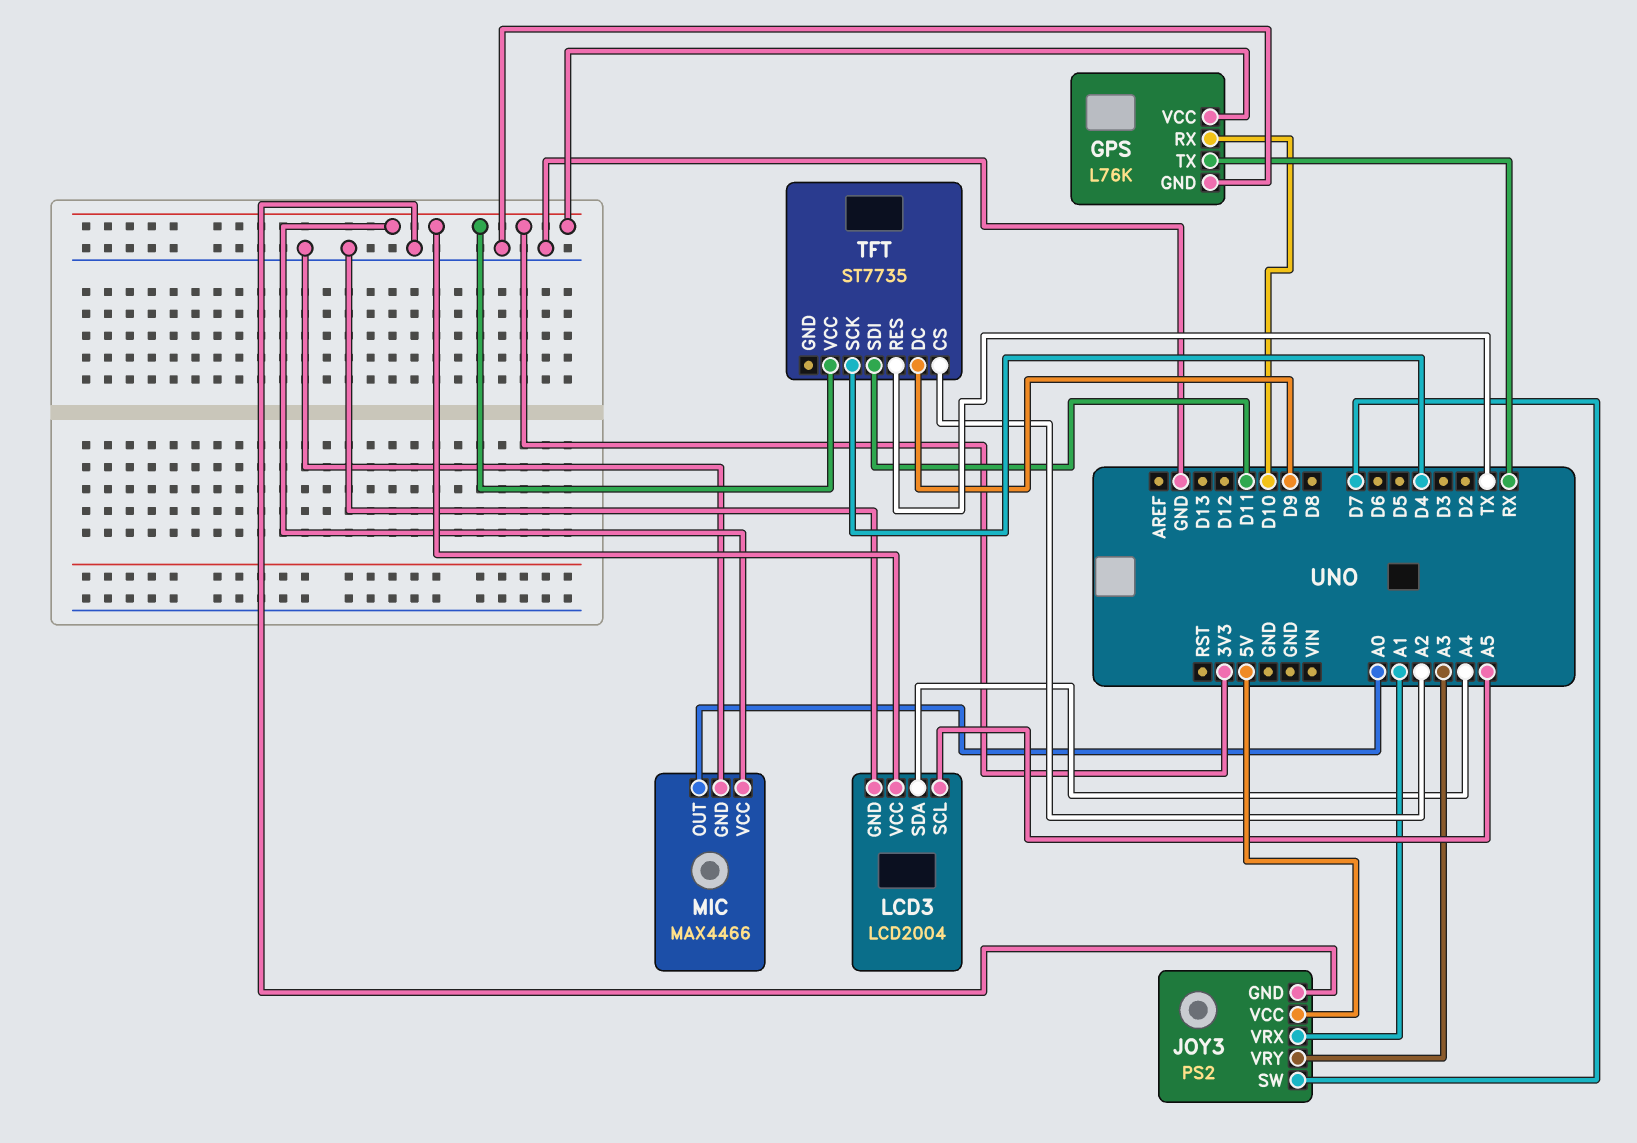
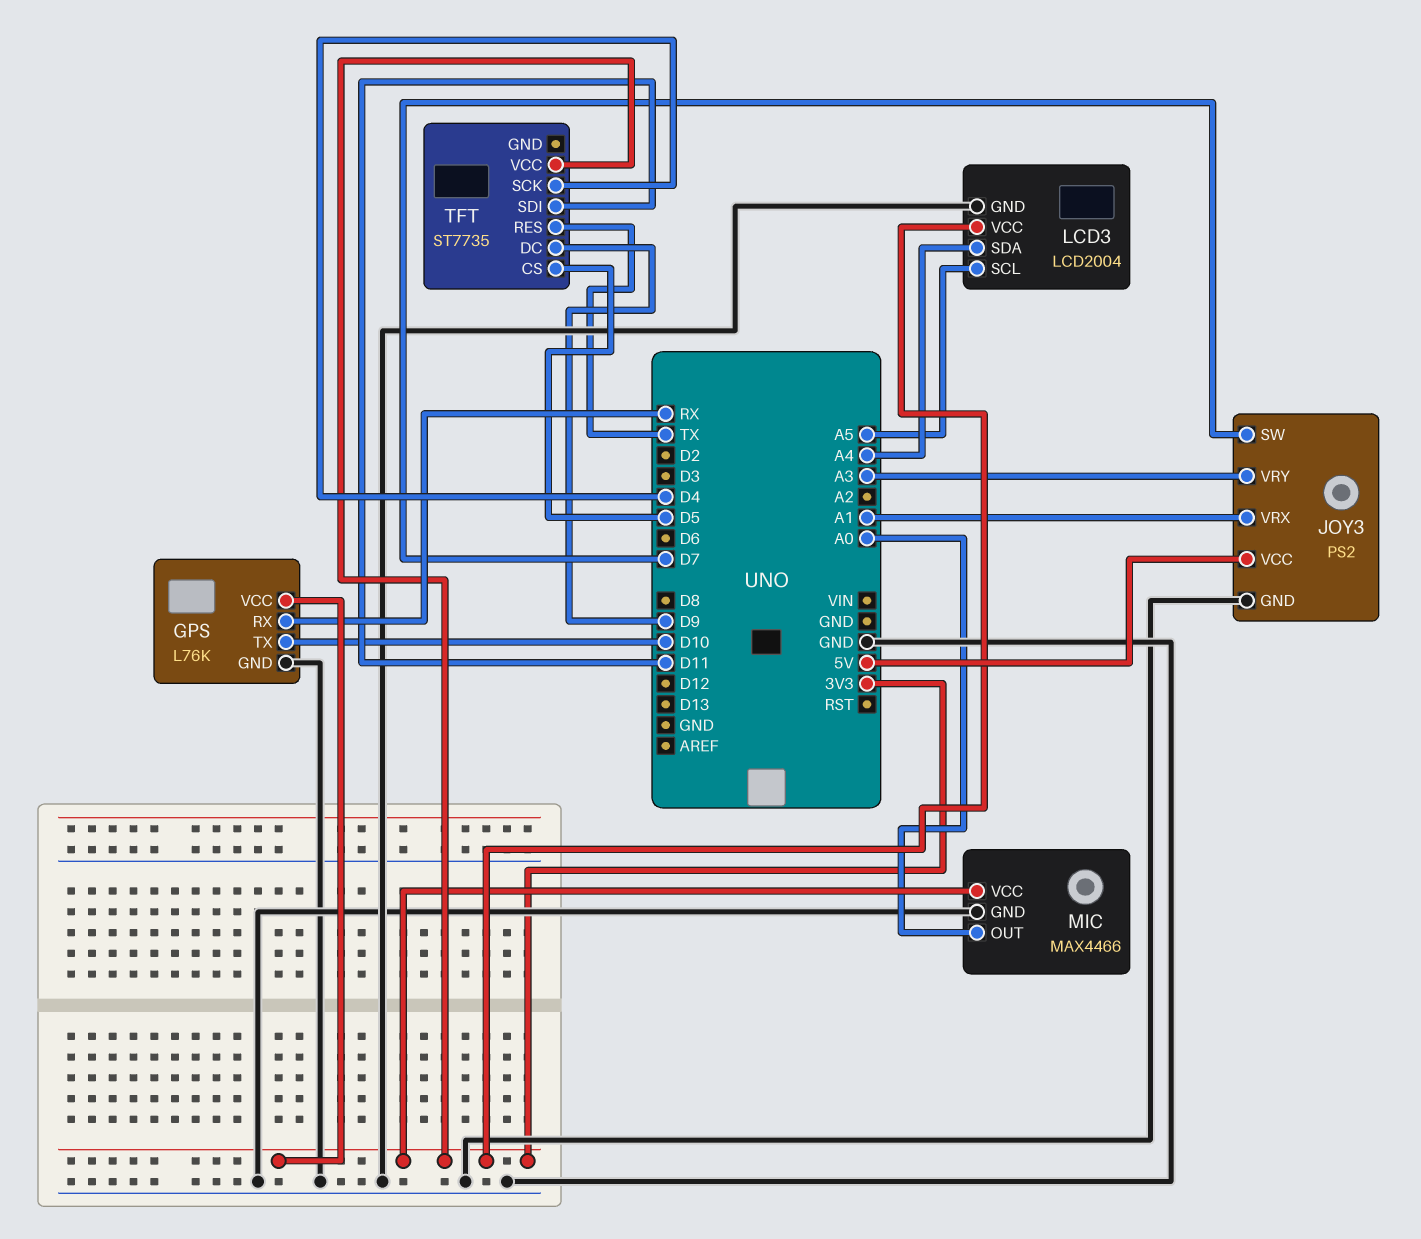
GPS pin RX: D10 -> RX
GPS pin TX: RX -> D10
TFT pin CS: A2 -> D5

